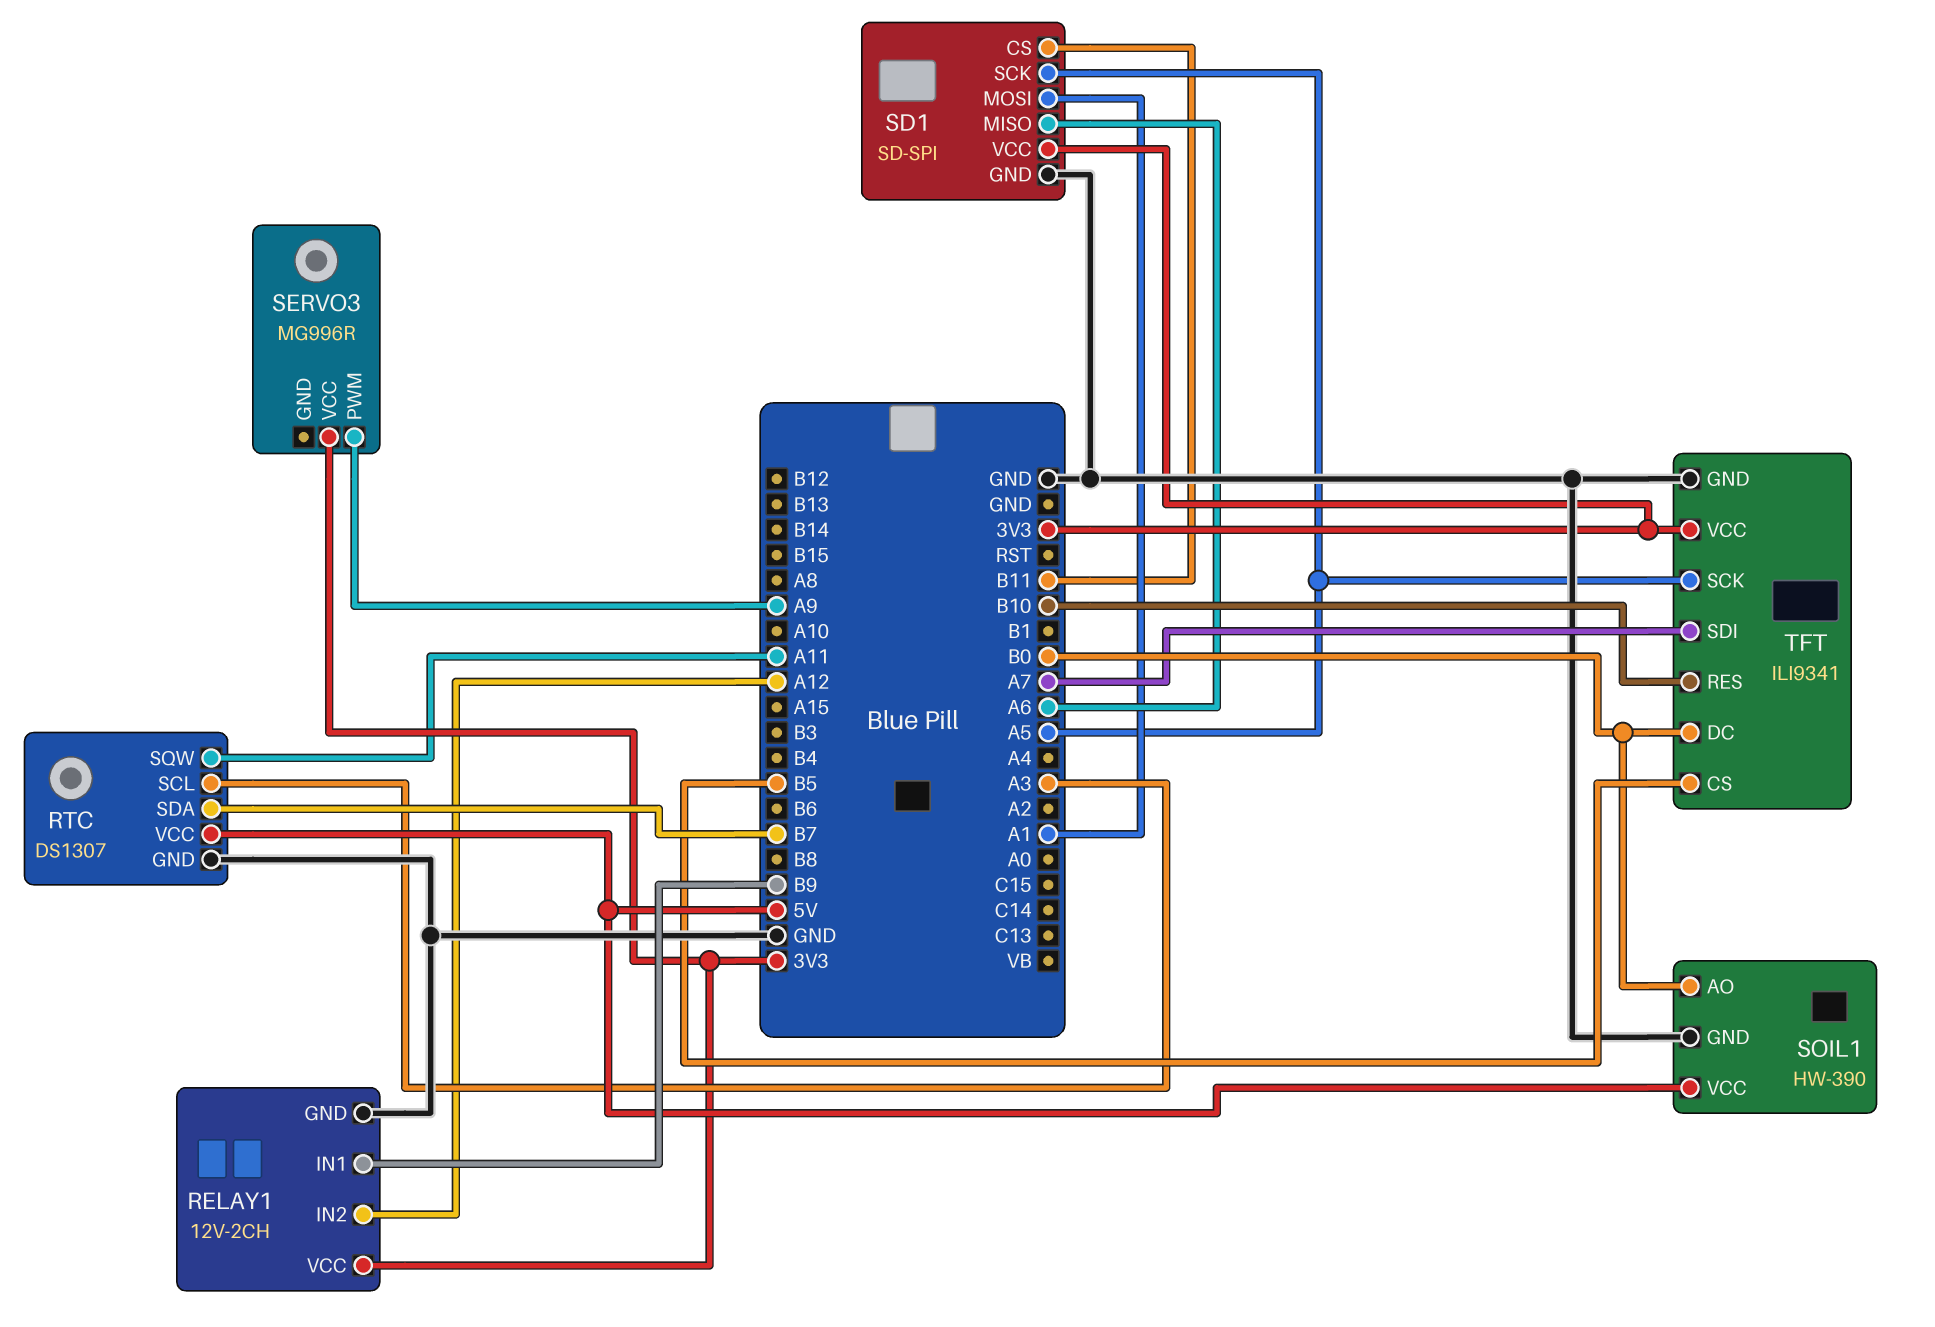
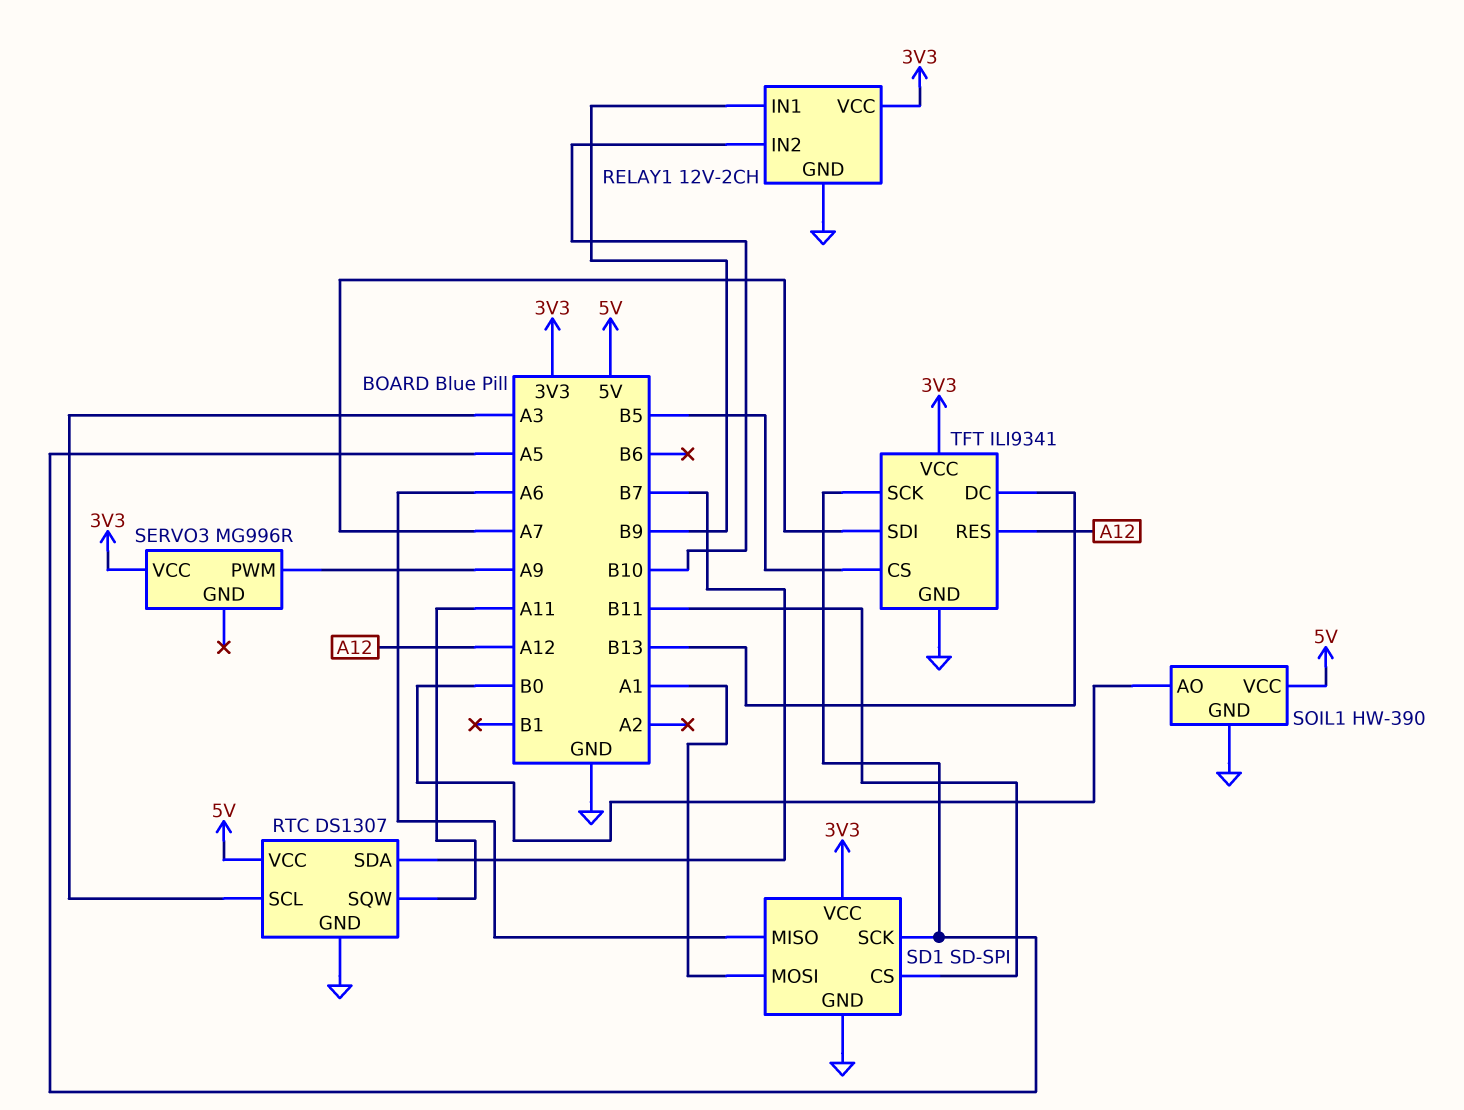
RELAY1 pin IN2: A12 -> B10
TFT pin DC: B0 -> B13
TFT pin RES: B10 -> A12

